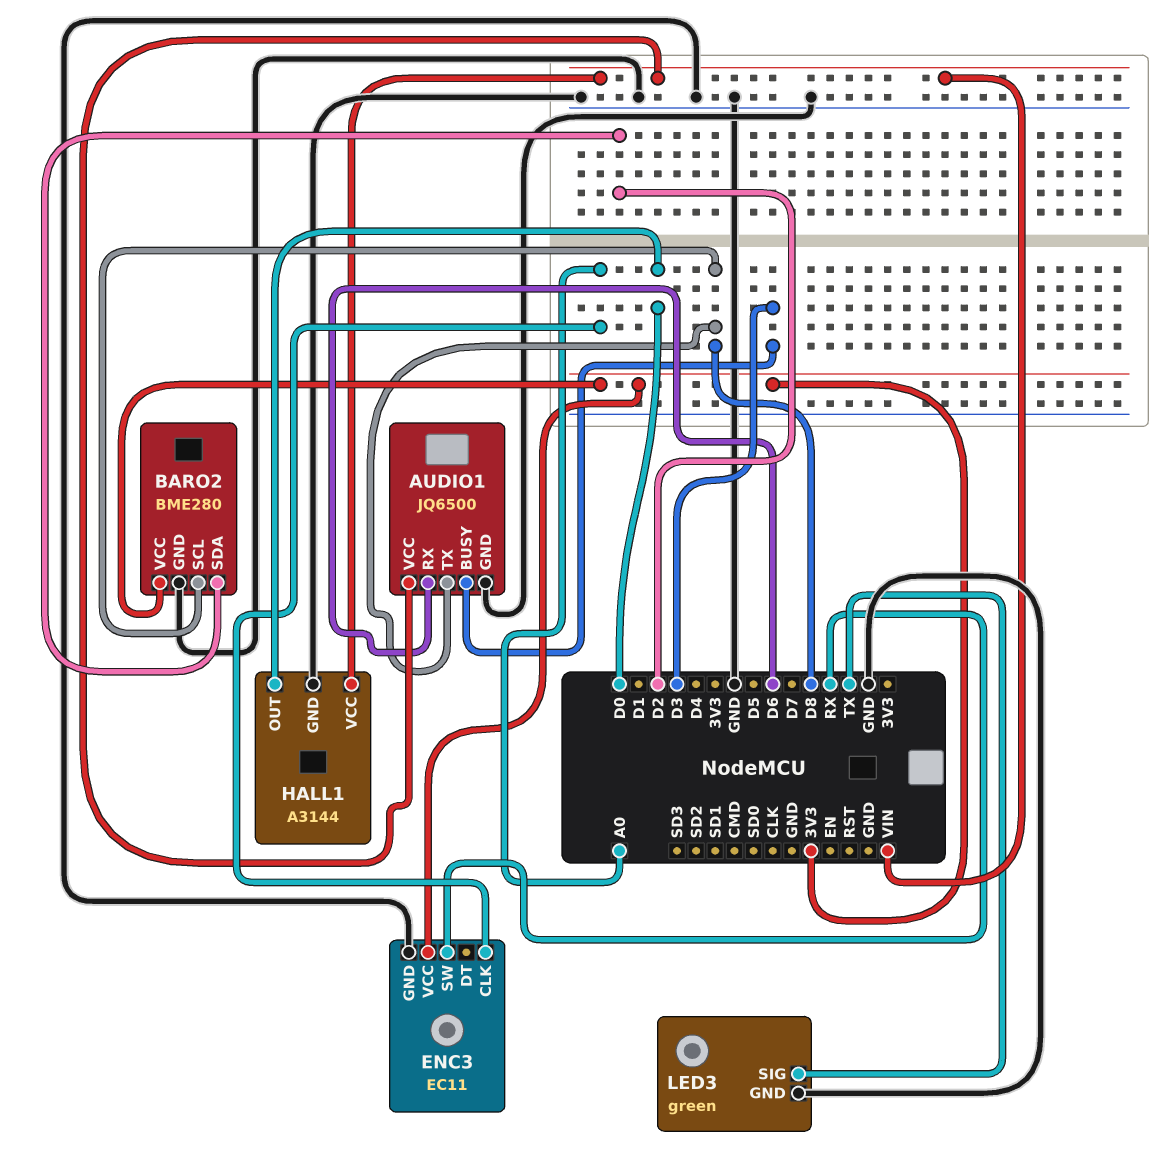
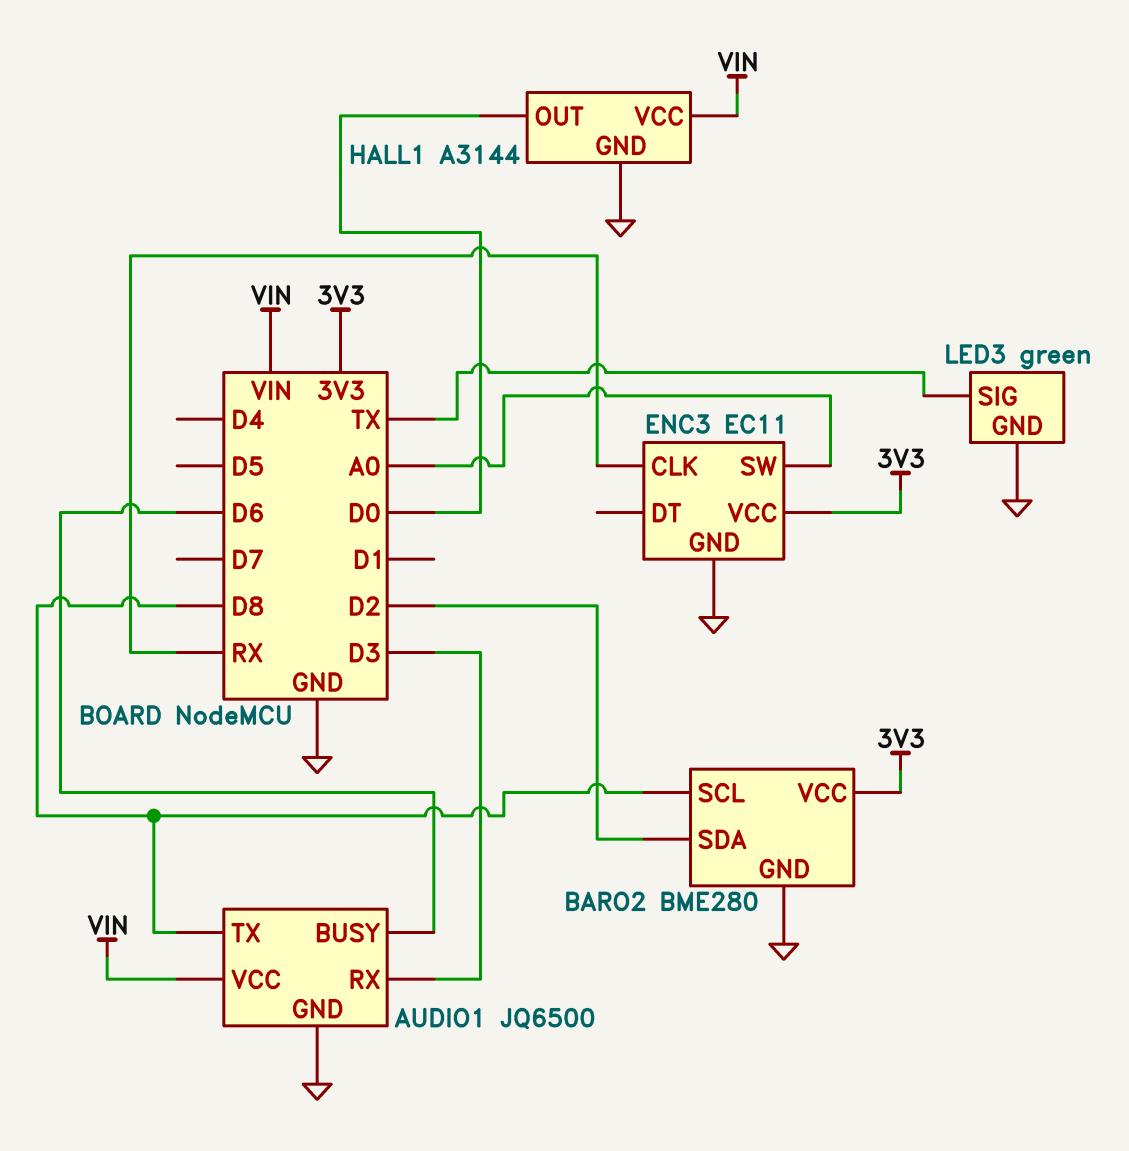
AUDIO1 pin BUSY: D3 -> D6
AUDIO1 pin RX: D6 -> D3
ENC3 pin CLK: A0 -> RX
ENC3 pin SW: RX -> A0

